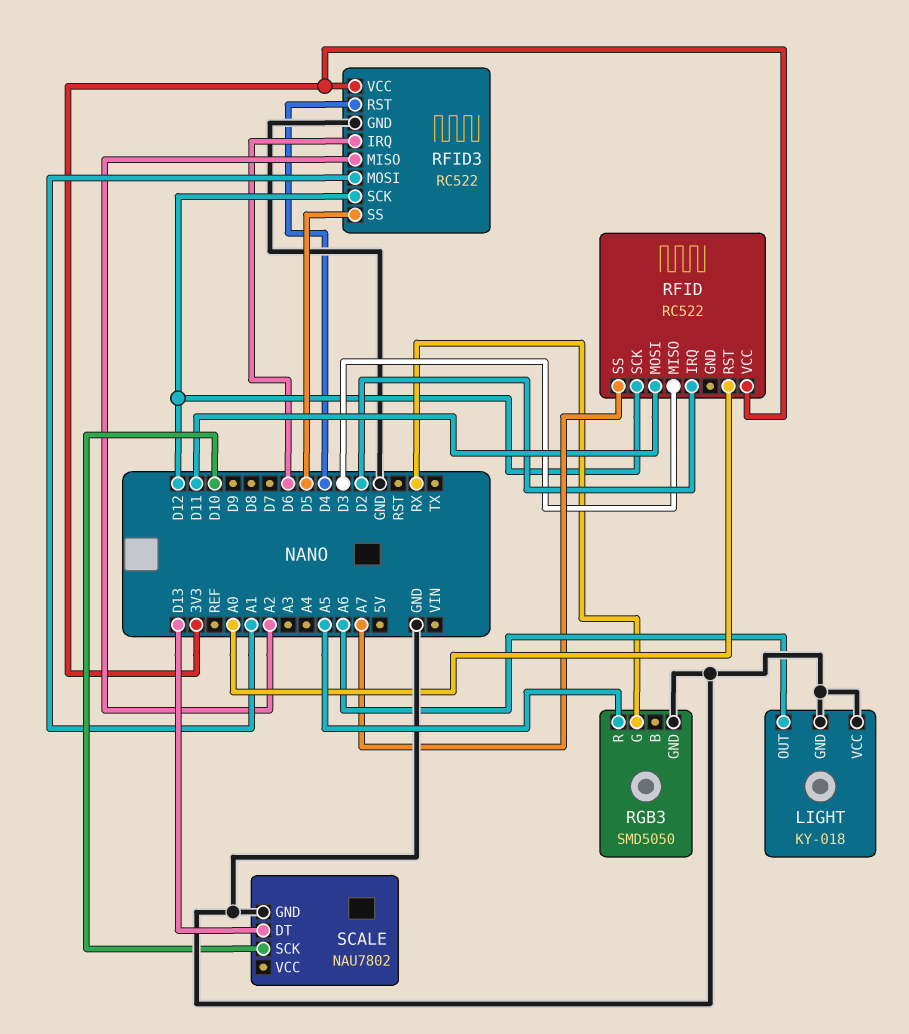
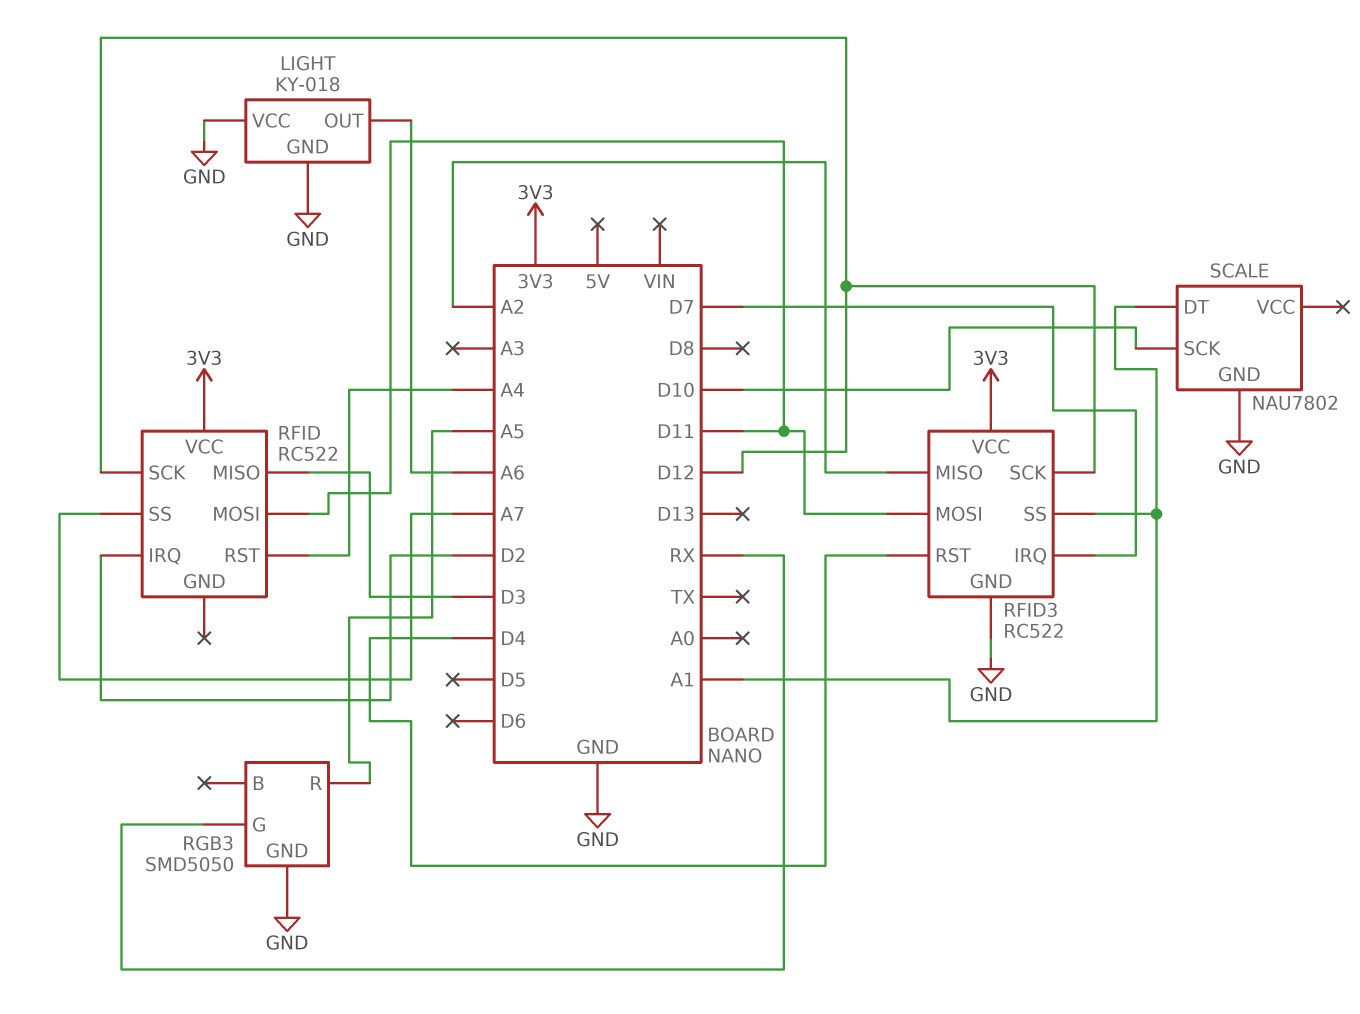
RFID pin RST: A0 -> A4
RFID3 pin IRQ: D6 -> D7
RFID3 pin MOSI: A1 -> D11
RFID3 pin SS: D5 -> A1
SCALE pin DT: D13 -> A1

